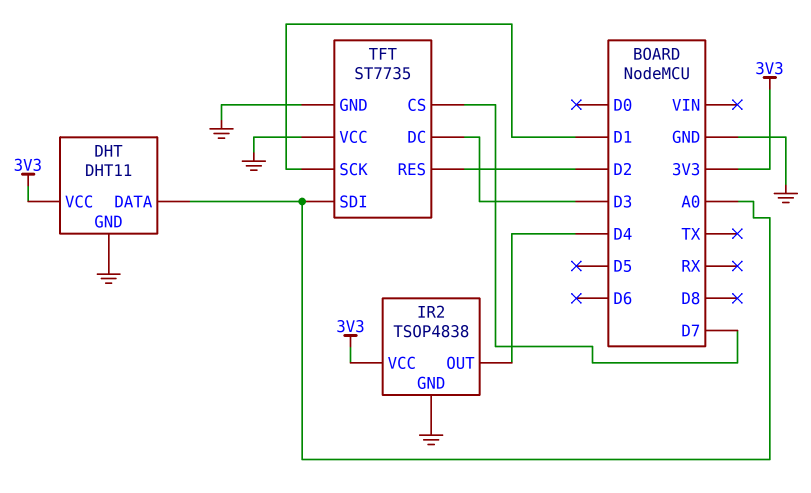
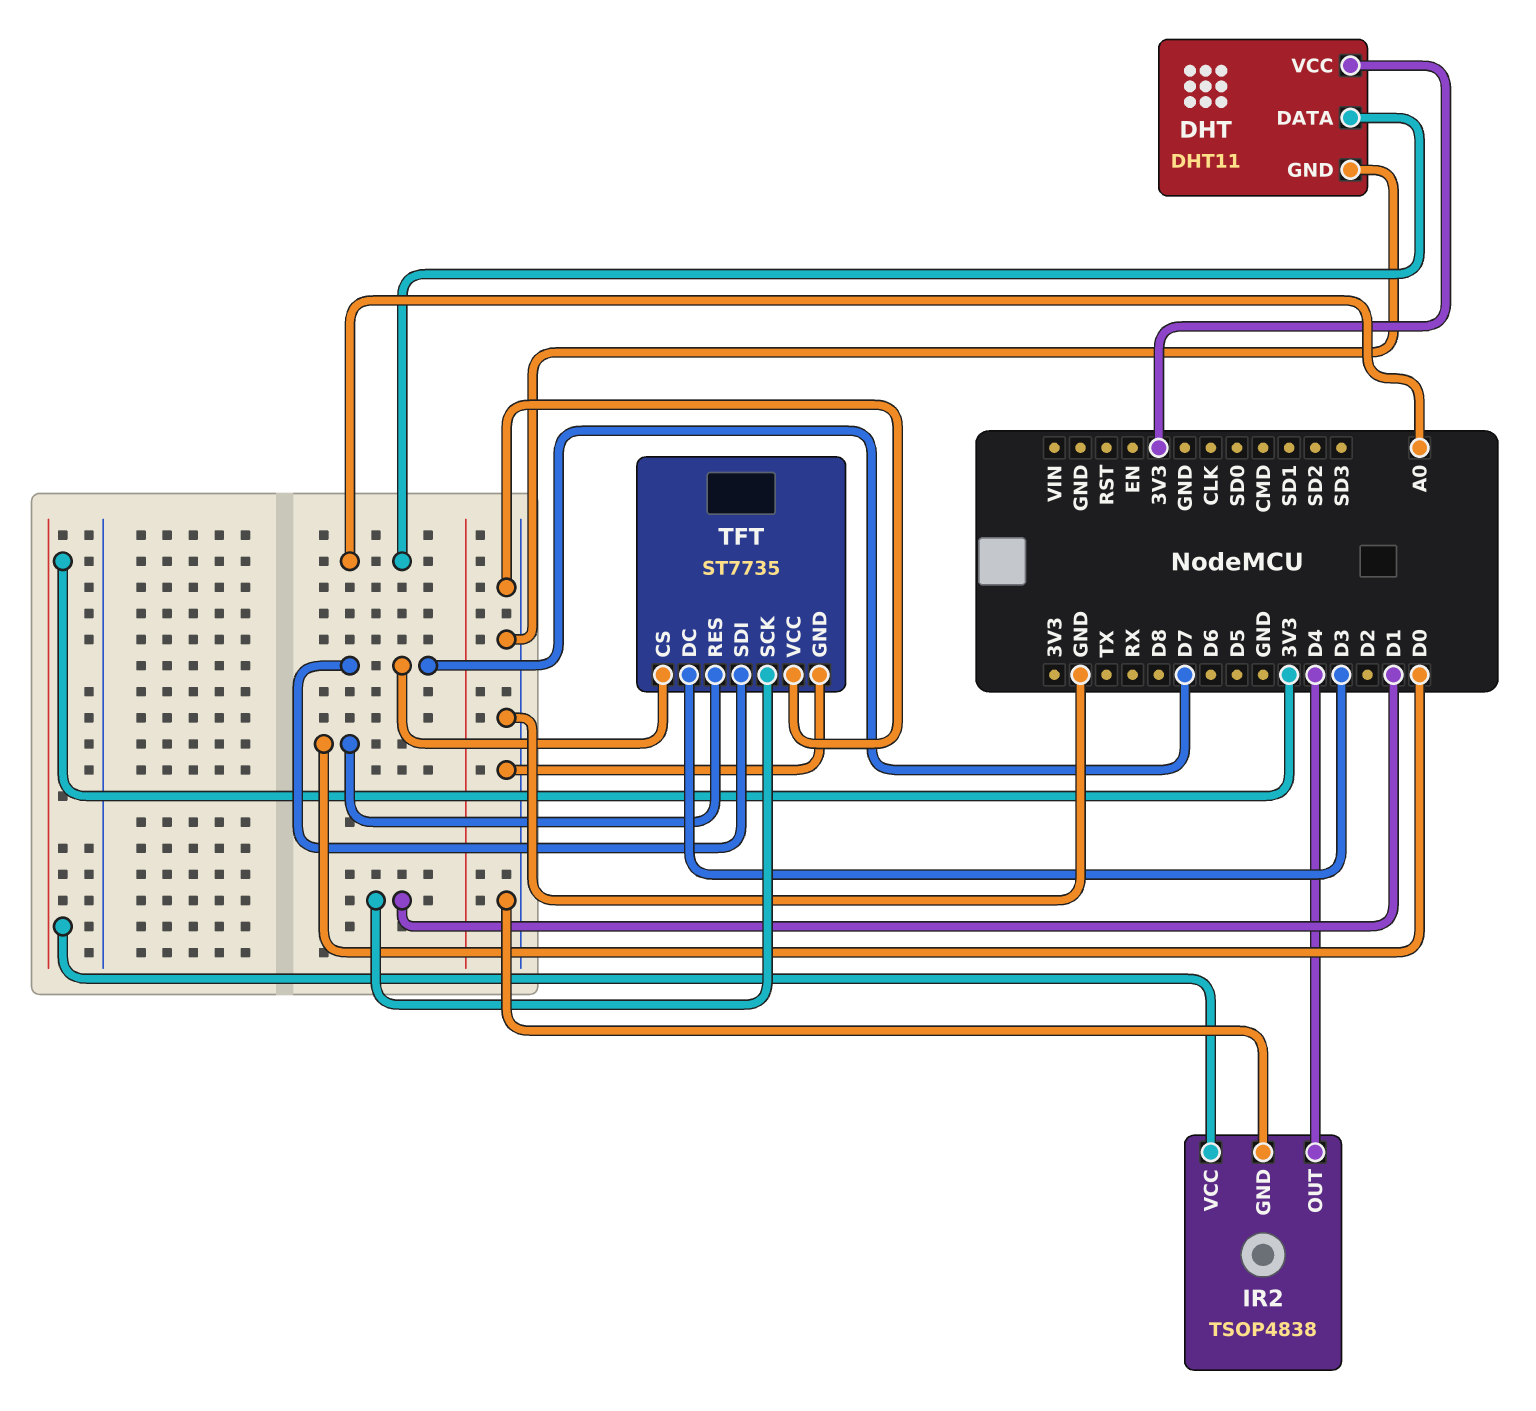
TFT pin RES: D2 -> D0
TFT pin SDI: A0 -> D7

